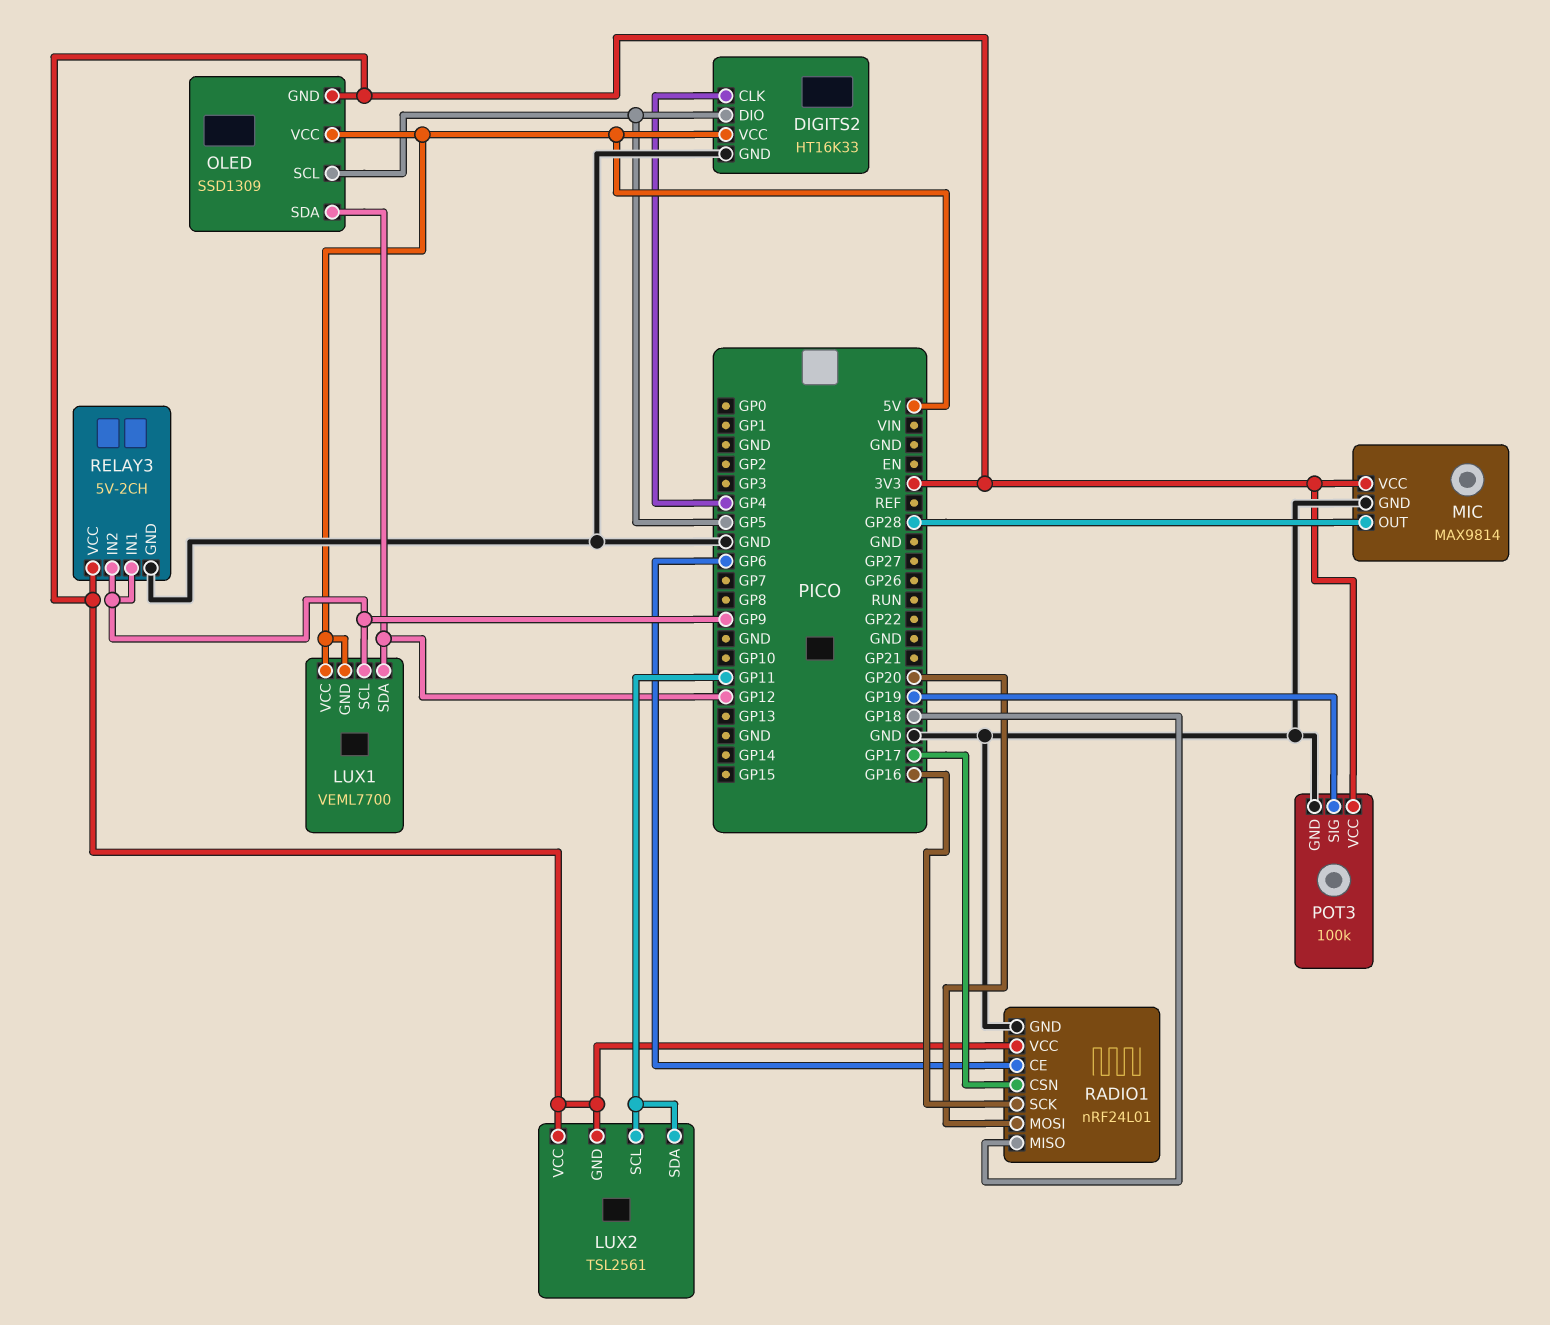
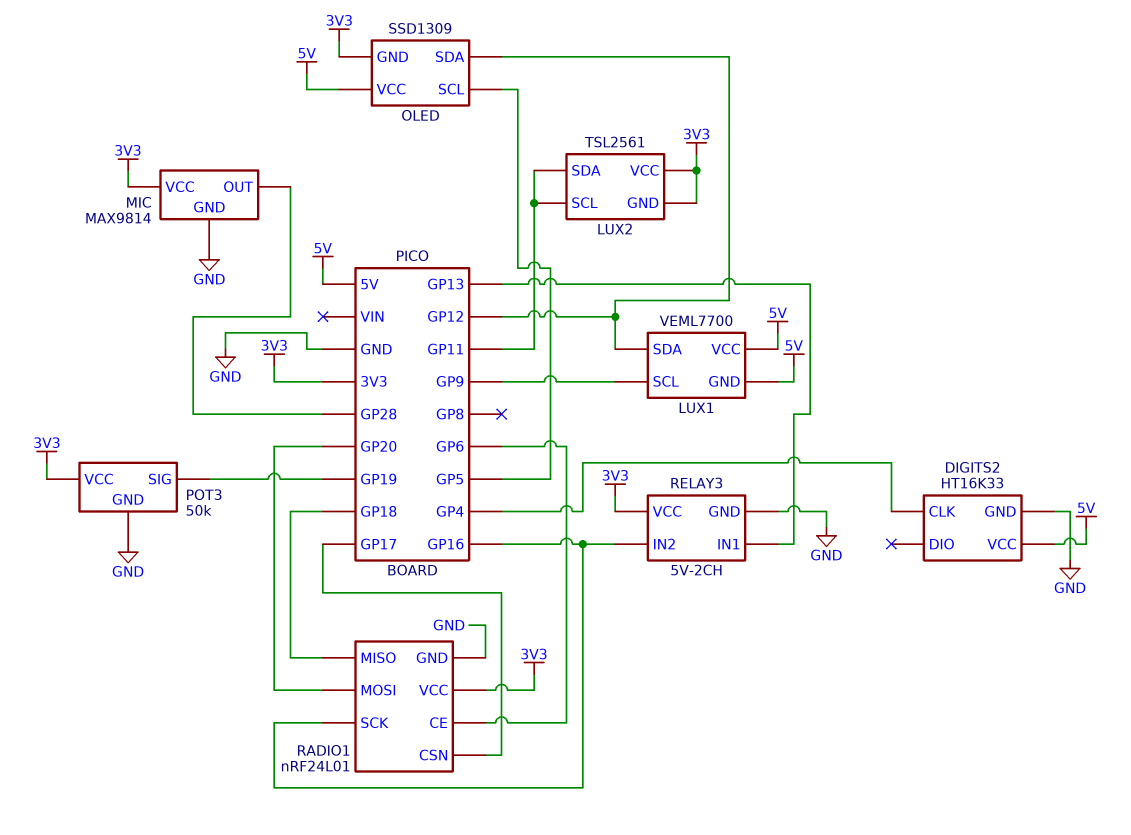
DIGITS2 pin DIO: GP5 -> none
POT3: 100k -> 50k
RELAY3 pin IN1: GP9 -> GP13
RELAY3 pin IN2: GP9 -> GP16

